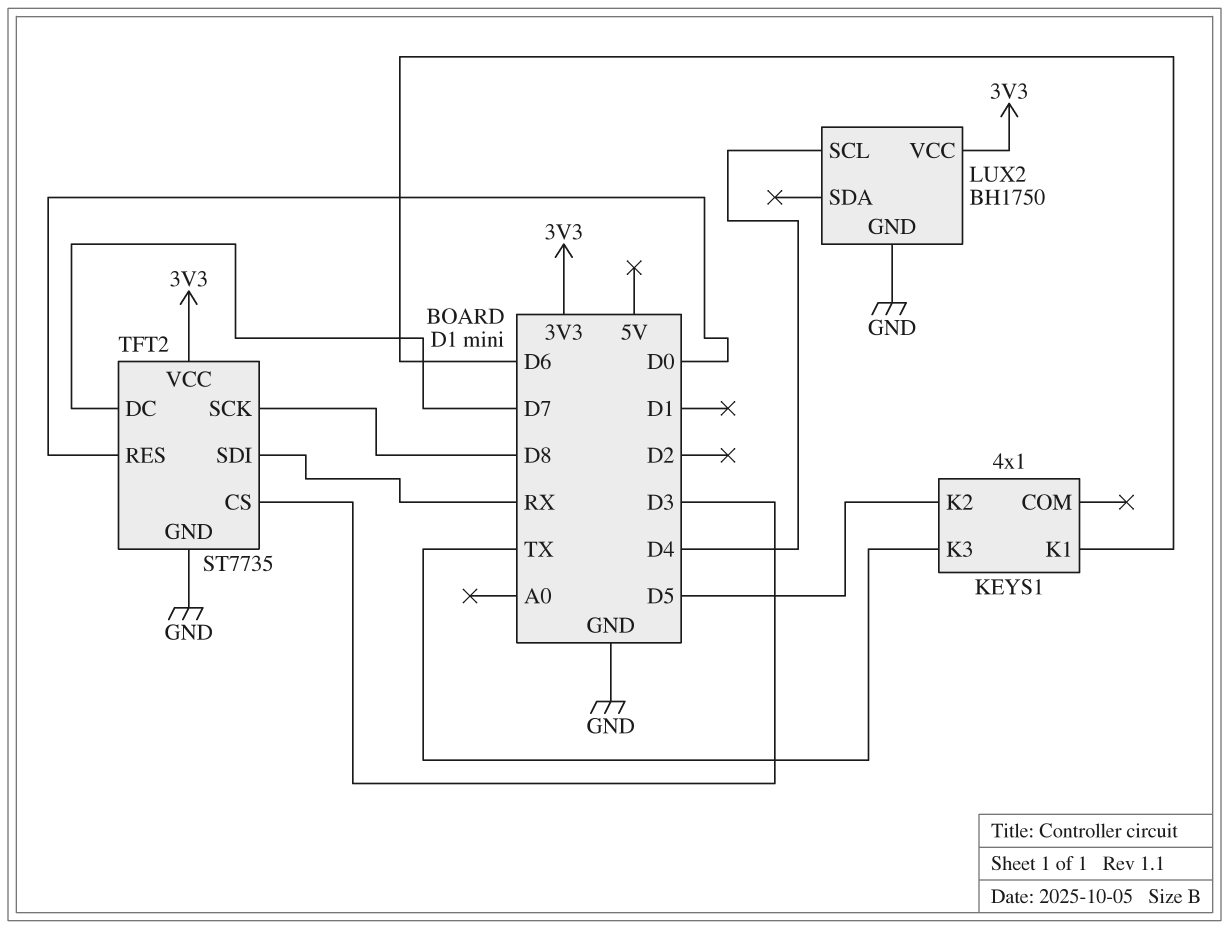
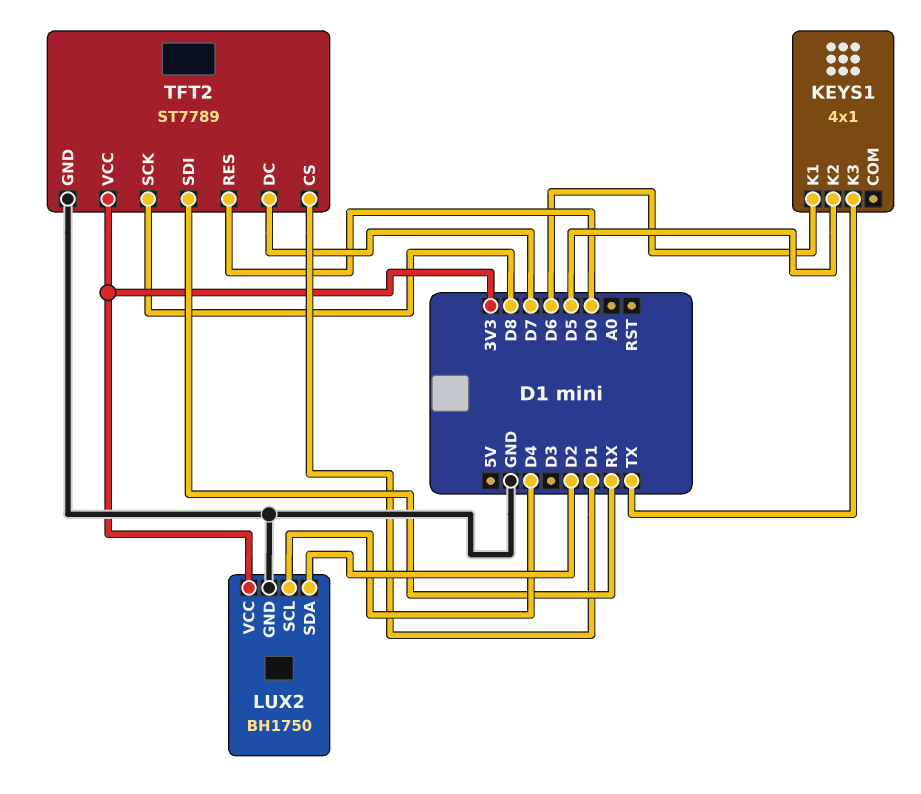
LUX2 pin SDA: none -> D2
TFT2: ST7735 -> ST7789
TFT2 pin CS: D3 -> D1

